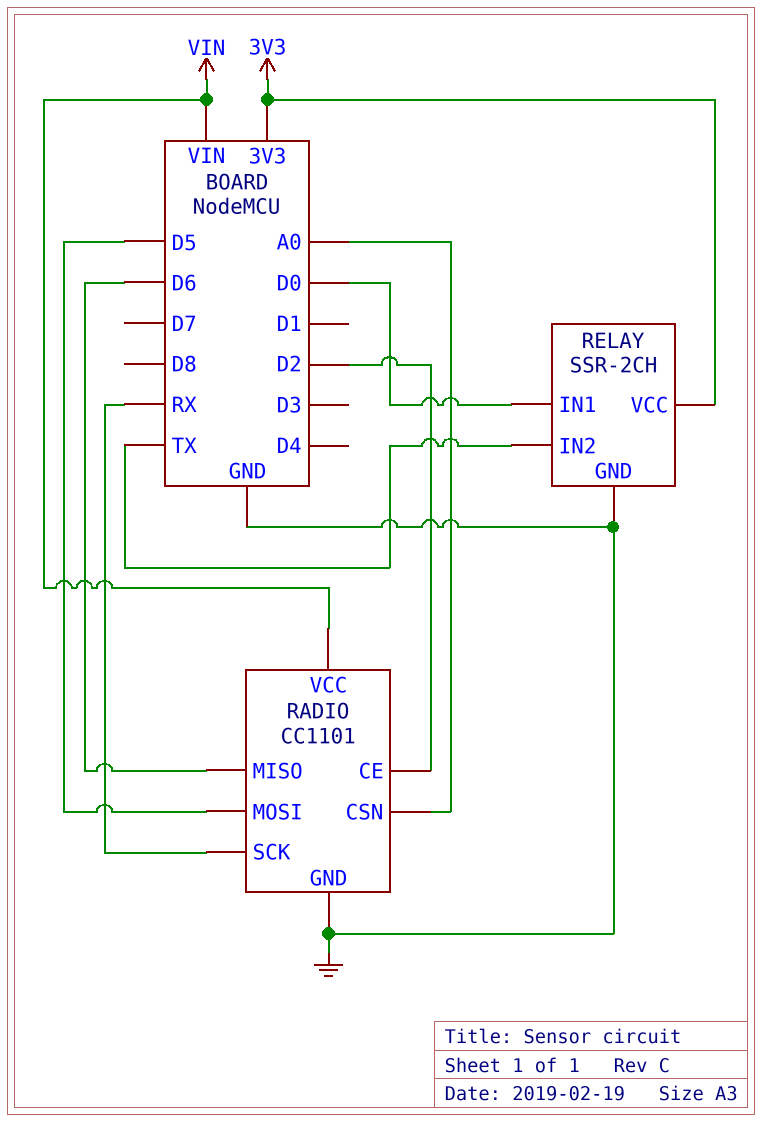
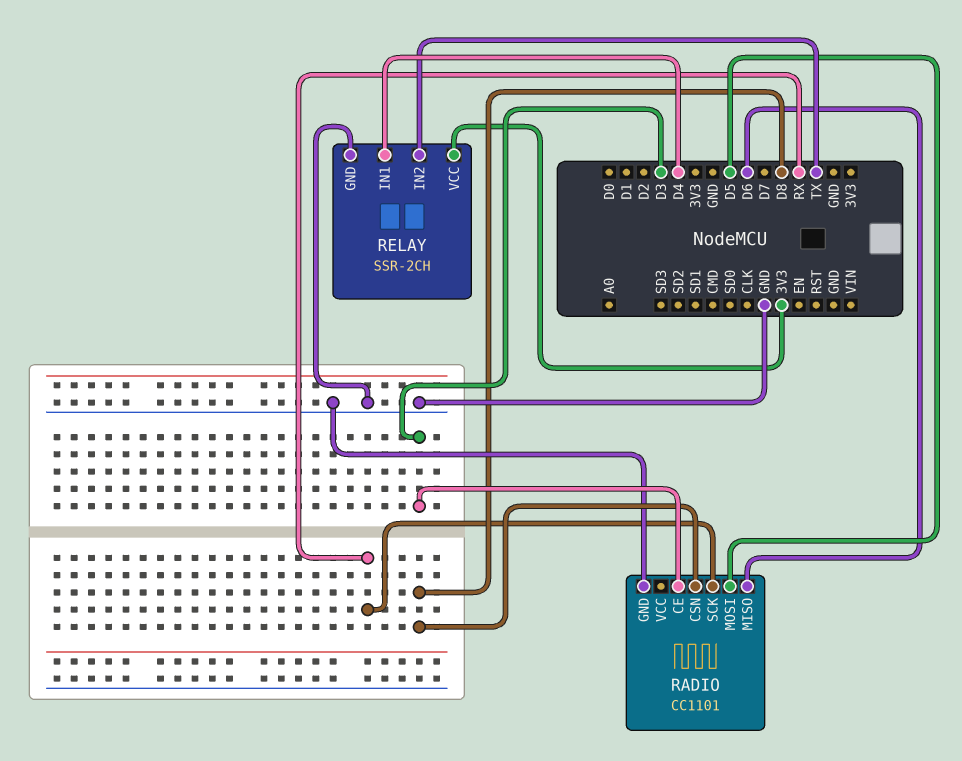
RADIO pin CE: D2 -> D3
RADIO pin CSN: A0 -> D8
RADIO pin VCC: VIN -> none
RELAY pin IN1: D0 -> D4

